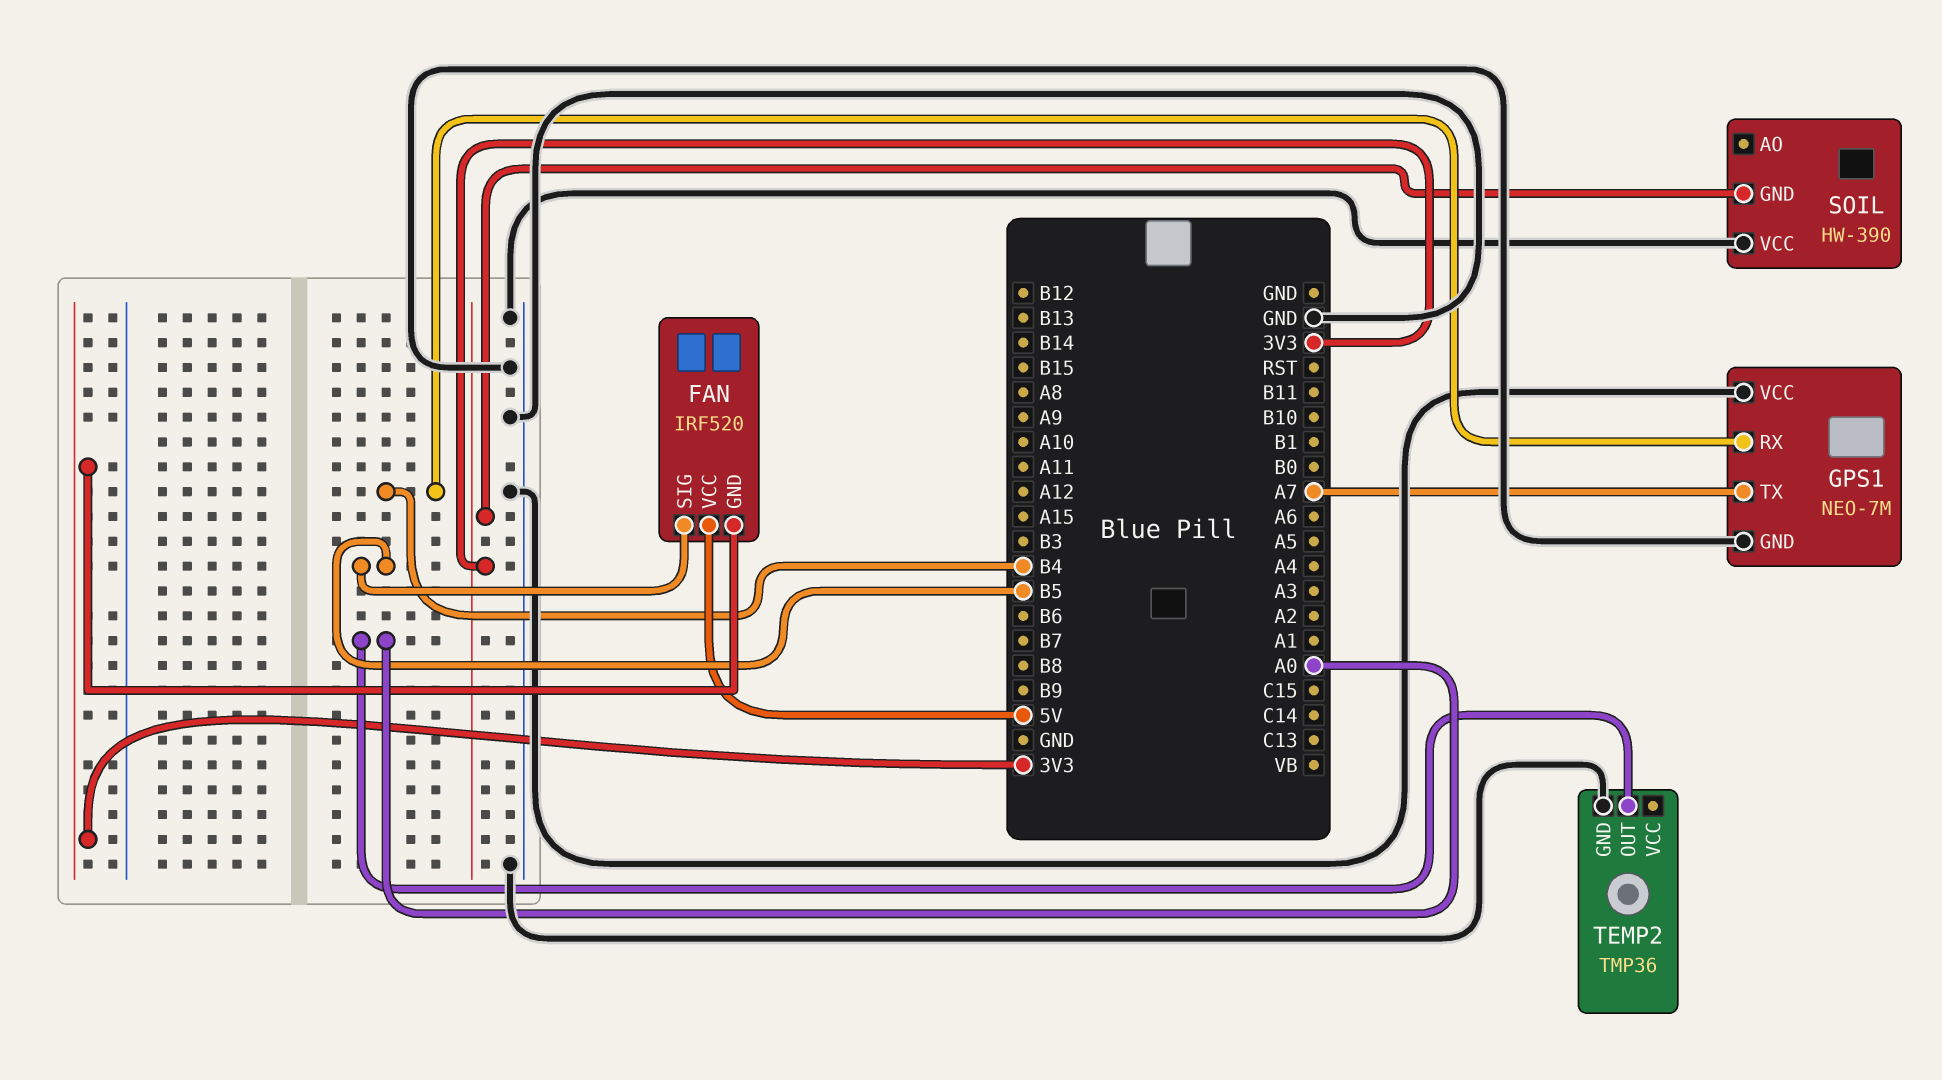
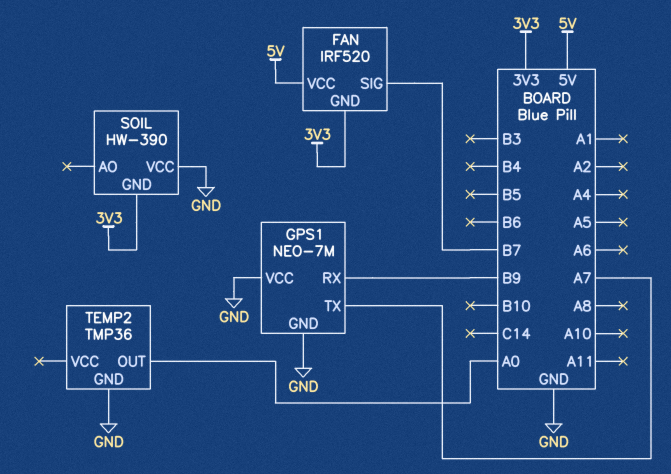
FAN pin SIG: B5 -> B7
GPS1 pin RX: B4 -> B9

